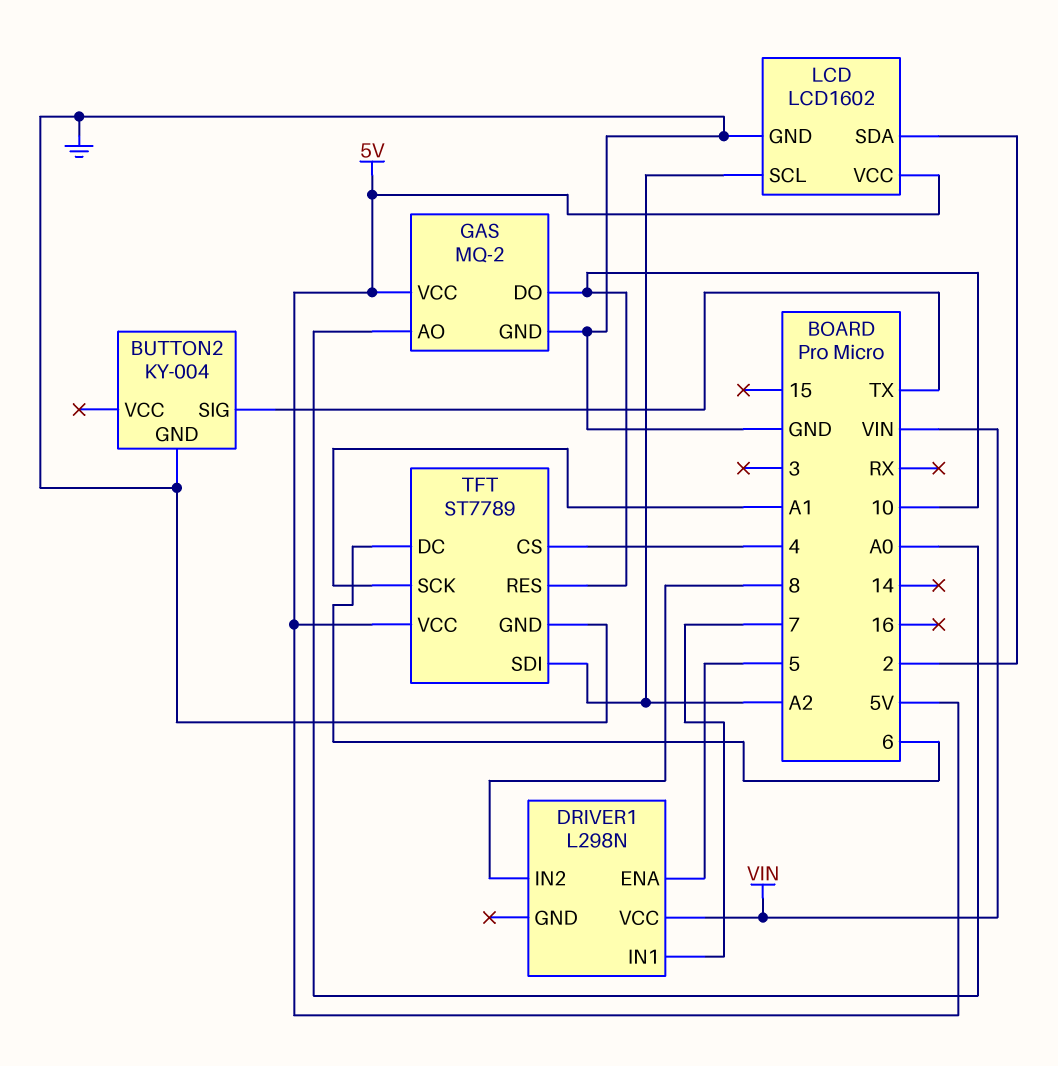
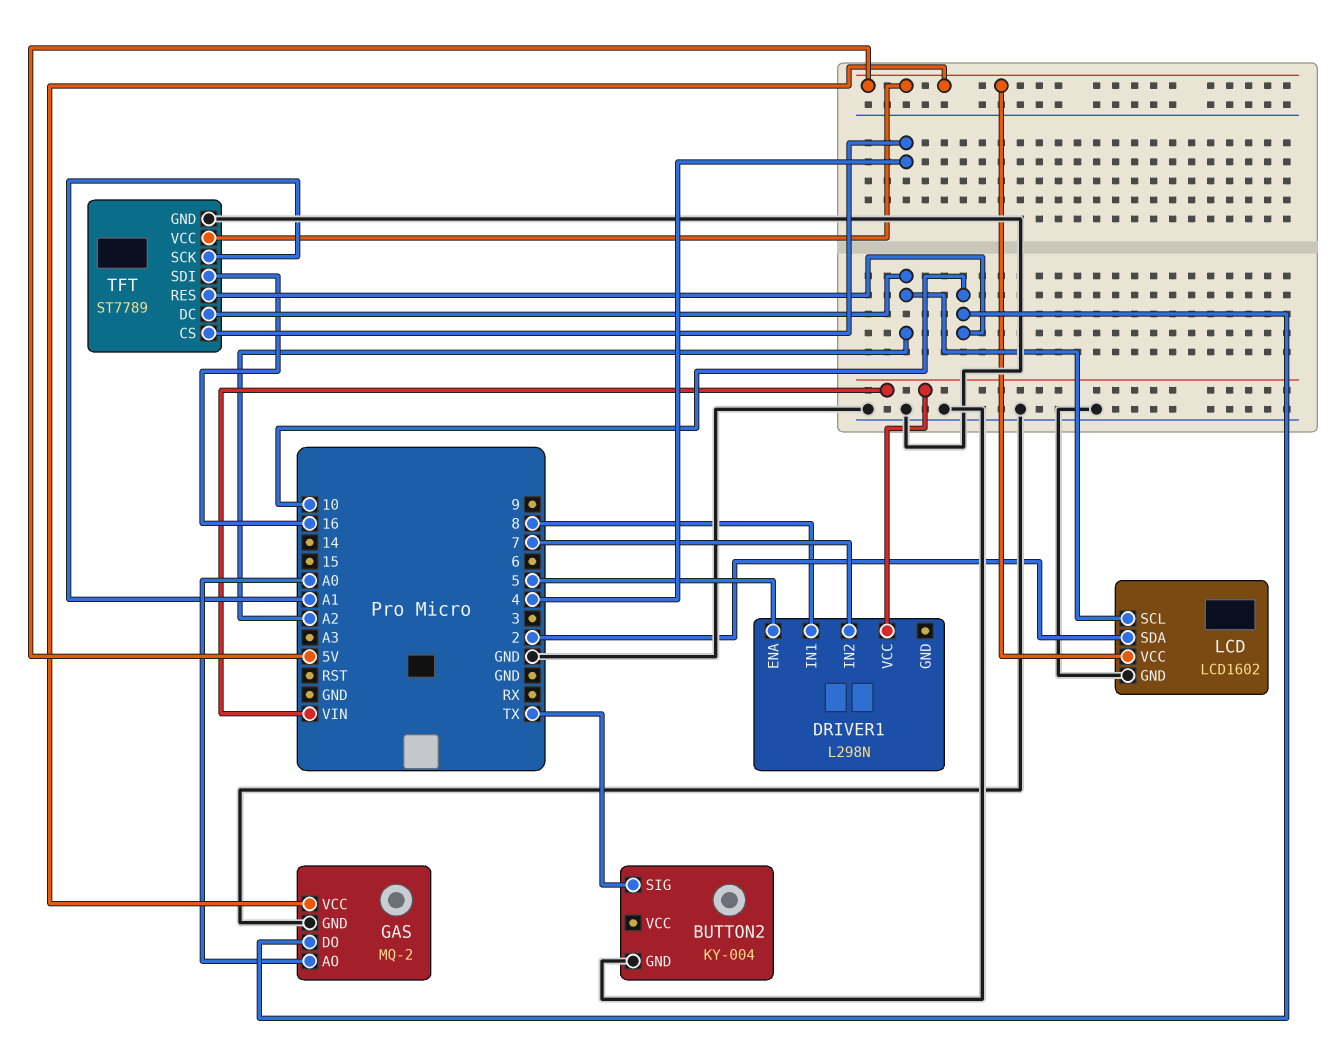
DRIVER1 pin IN1: 7 -> 8
DRIVER1 pin IN2: 8 -> 7
TFT pin DC: 6 -> A2
TFT pin SDI: A2 -> 16

